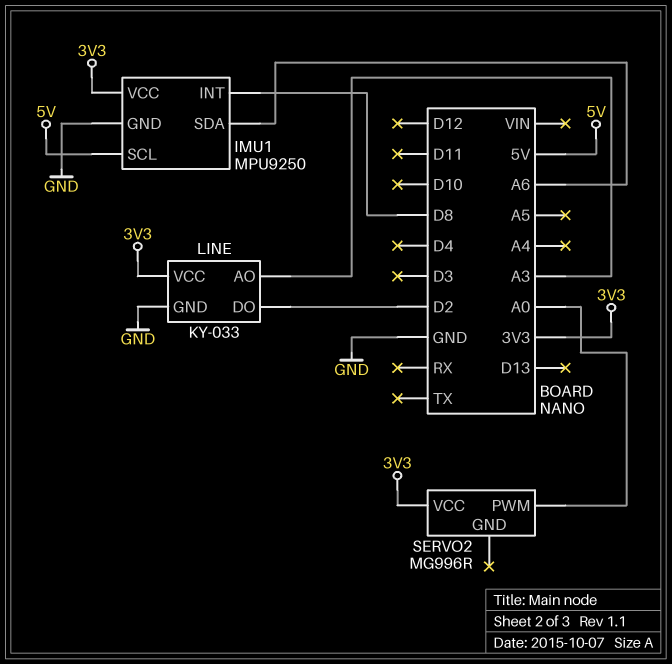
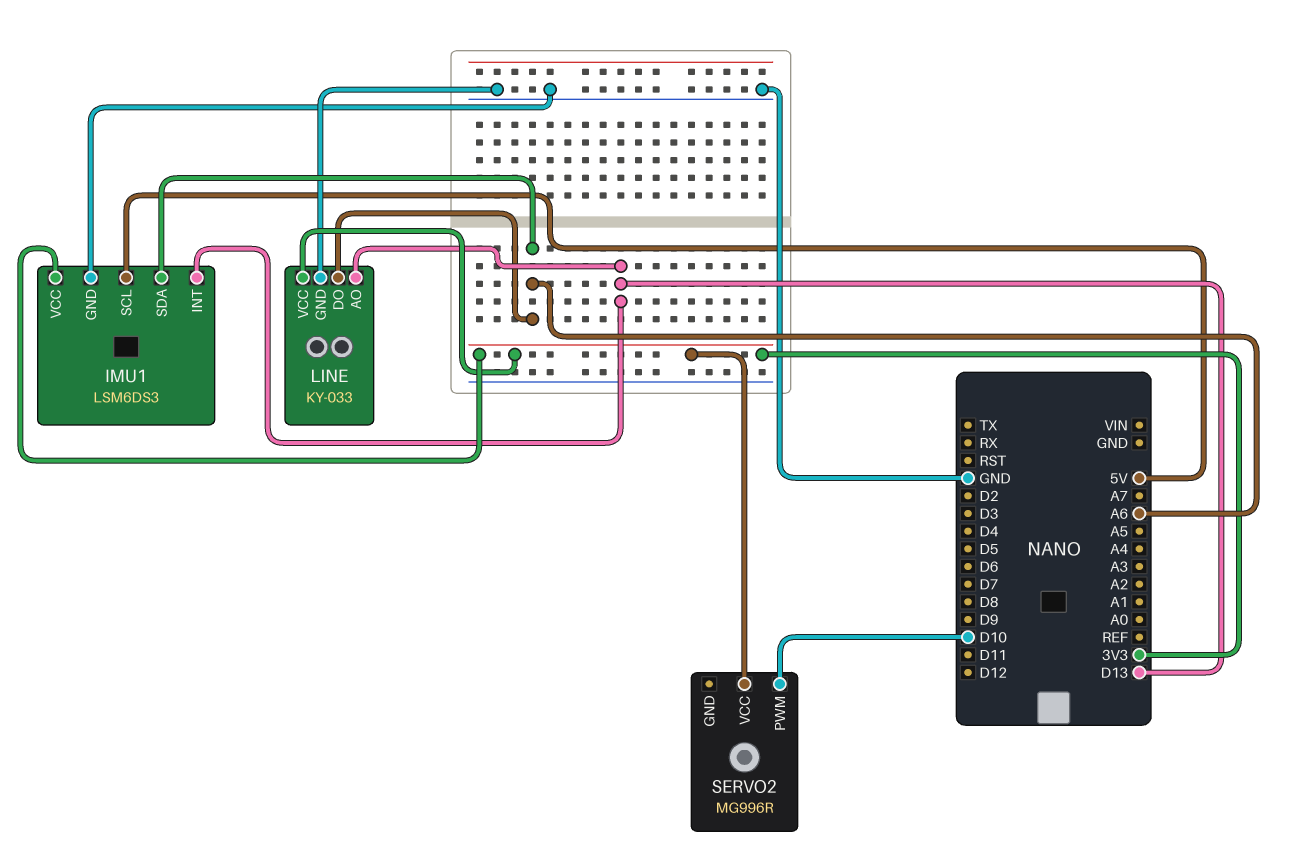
IMU1: MPU9250 -> LSM6DS3
IMU1 pin INT: D8 -> D13
LINE pin AO: A3 -> D13
LINE pin DO: D2 -> A6
SERVO2 pin PWM: A0 -> D10

